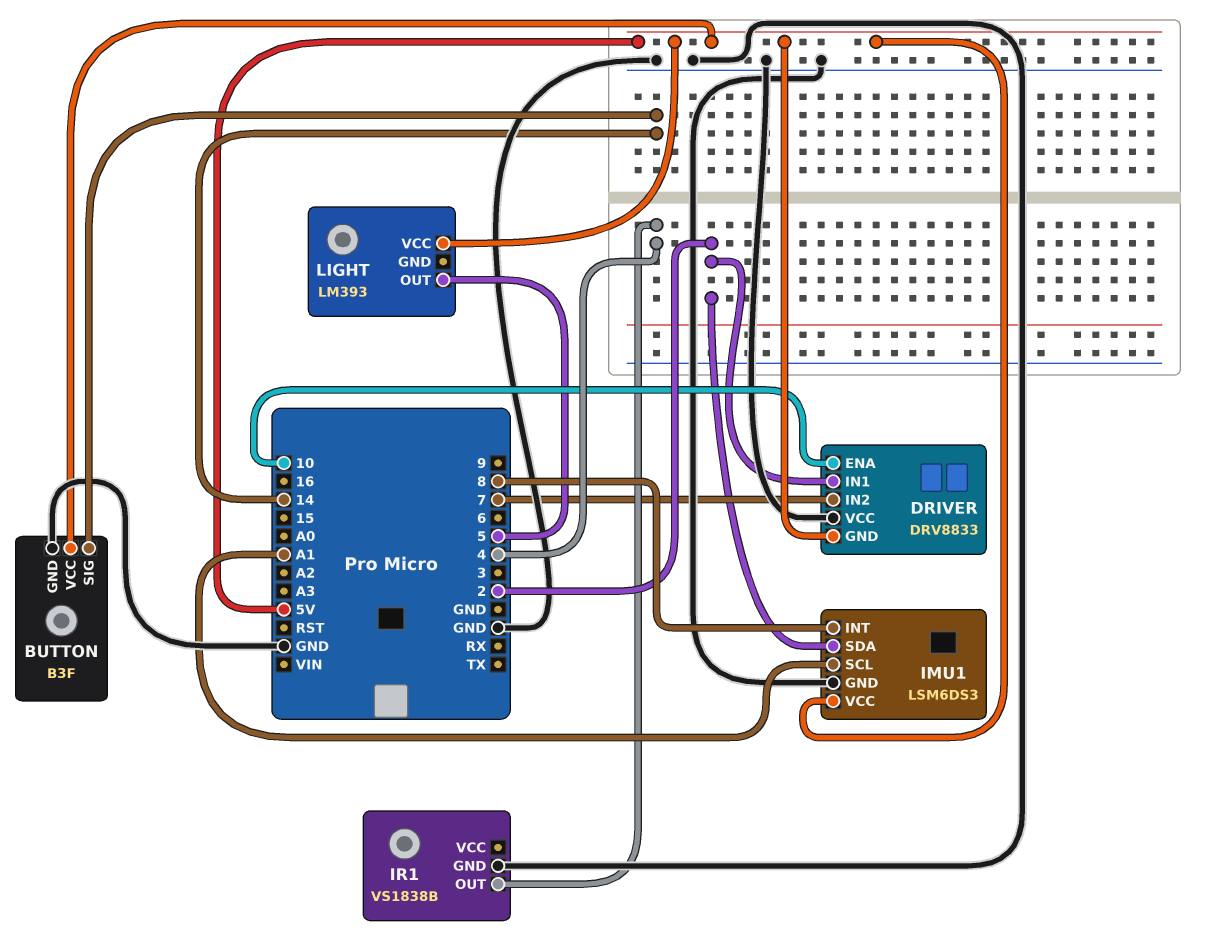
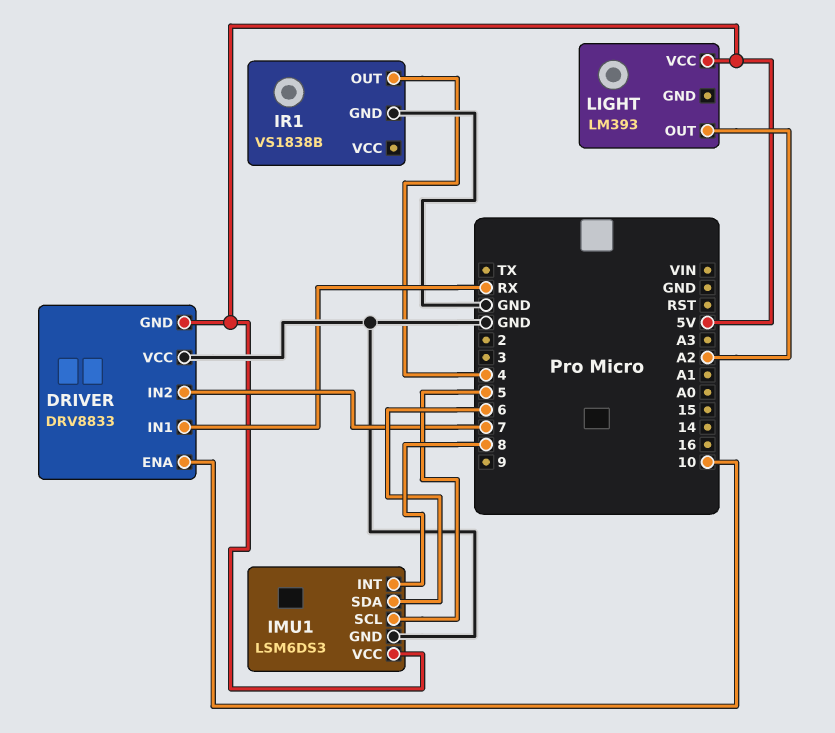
BUTTON: B3F -> none
BUTTON pin GND: GND -> none
BUTTON pin SIG: 14 -> none
BUTTON pin VCC: 5V -> none
DRIVER pin IN1: 2 -> RX
IMU1 pin SCL: A1 -> 5
IMU1 pin SDA: 2 -> 6
LIGHT pin OUT: 5 -> A2

